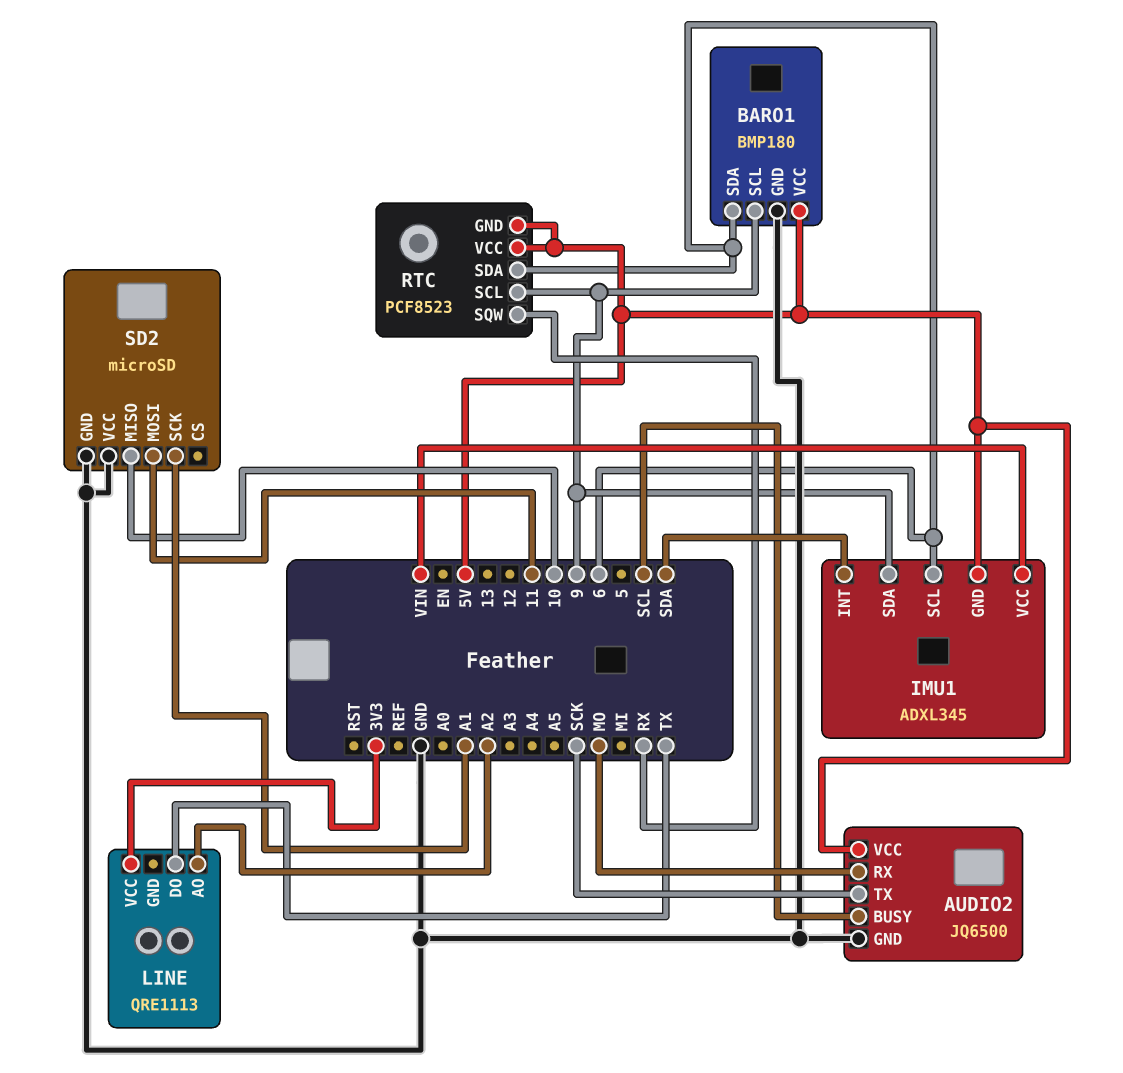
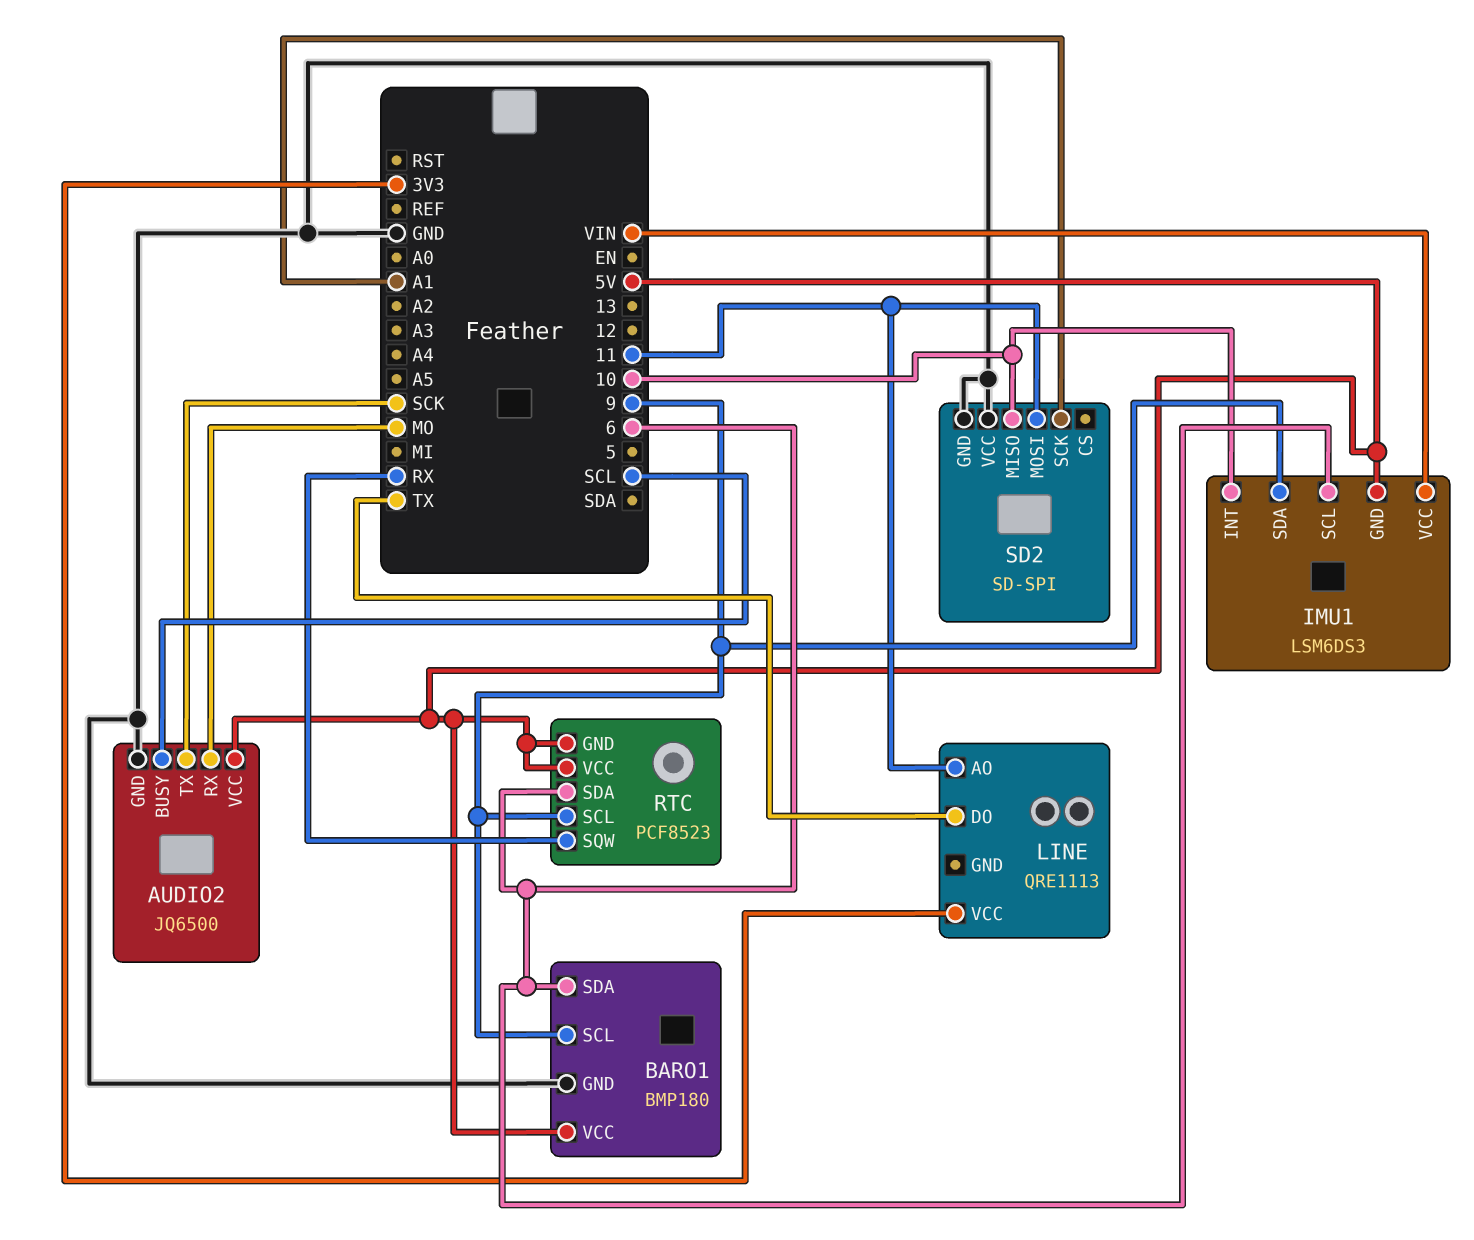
IMU1: ADXL345 -> LSM6DS3
IMU1 pin INT: SDA -> 10
LINE pin AO: A2 -> 11
SD2: microSD -> SD-SPI

